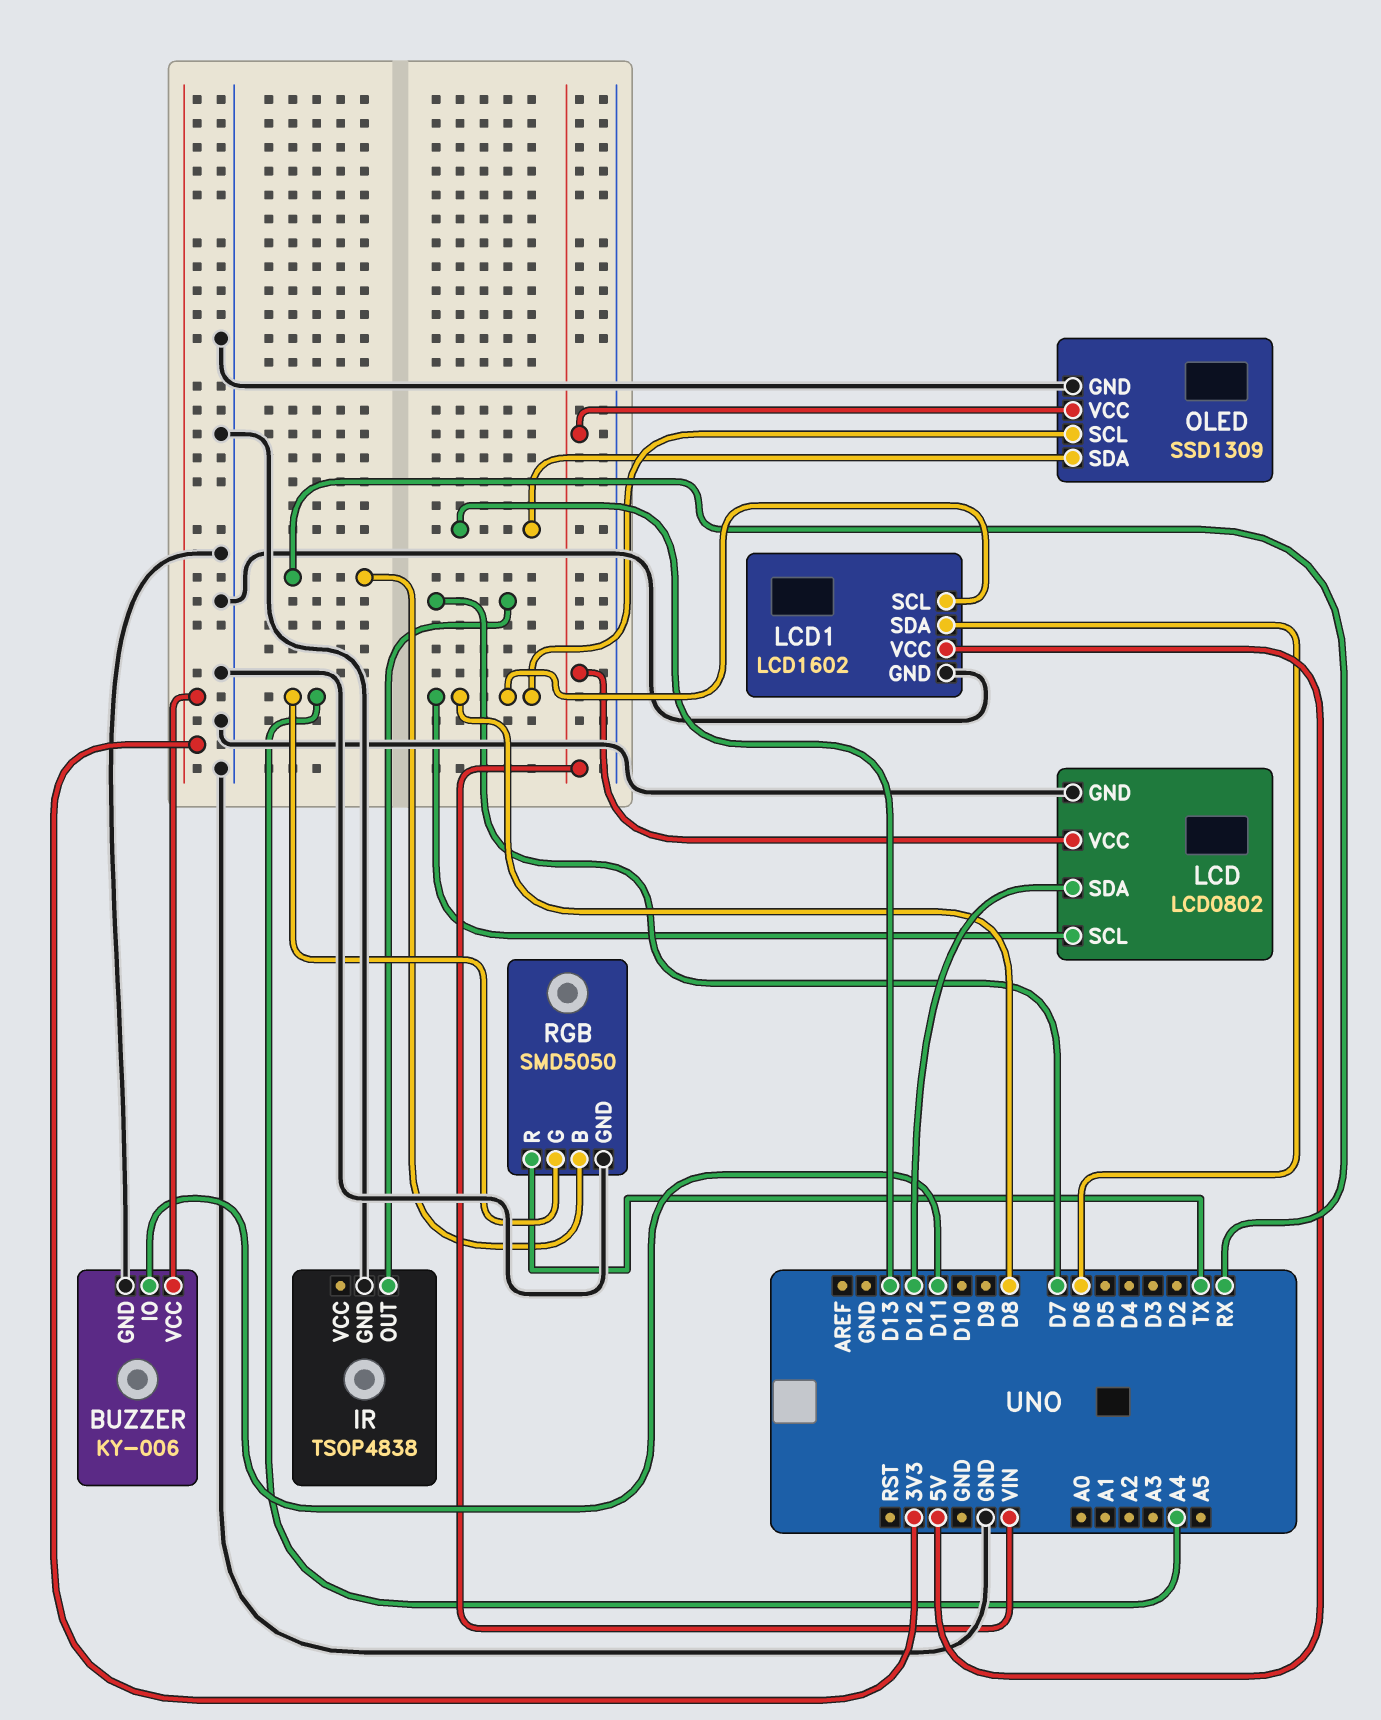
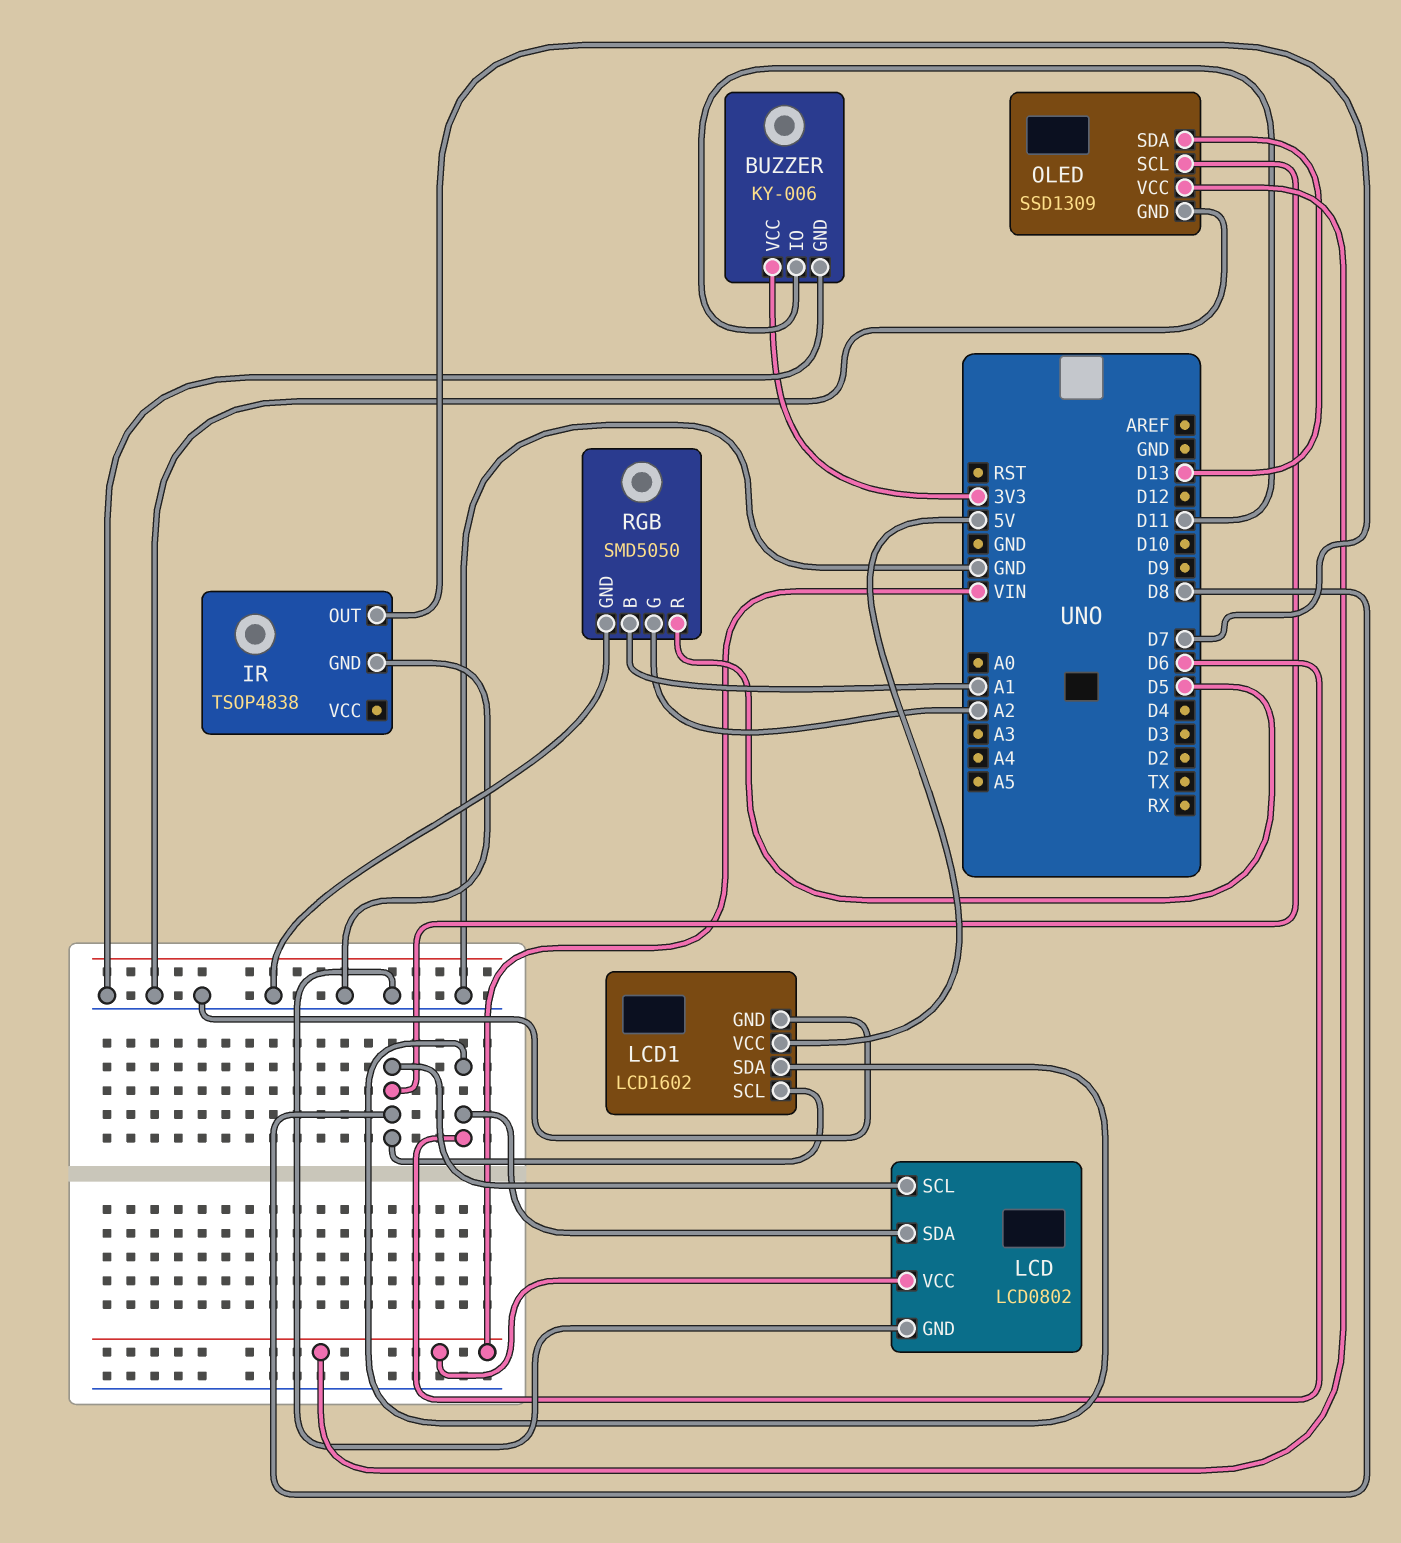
LCD pin SDA: D12 -> D6
RGB pin B: RX -> A1
RGB pin G: A4 -> A2
RGB pin R: TX -> D5

